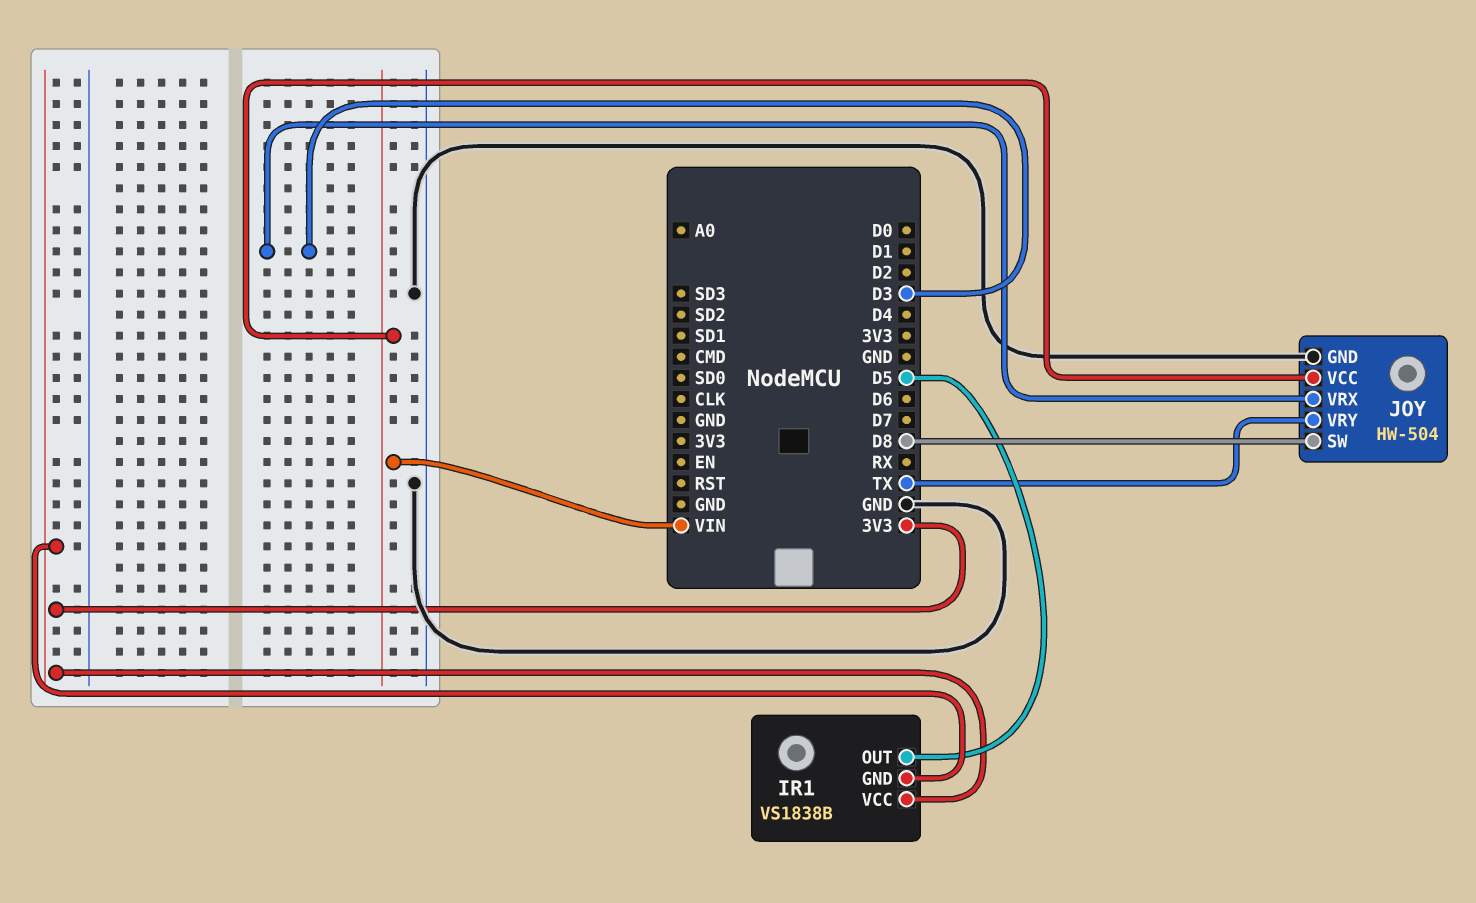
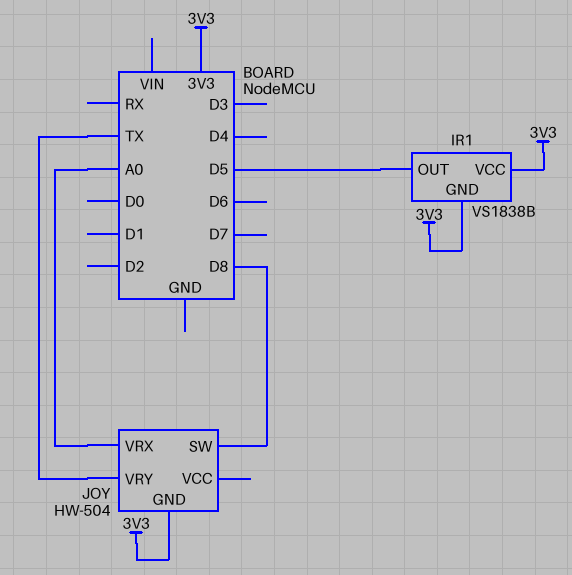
JOY pin GND: GND -> 3V3
JOY pin VCC: VIN -> none
JOY pin VRX: D3 -> A0

